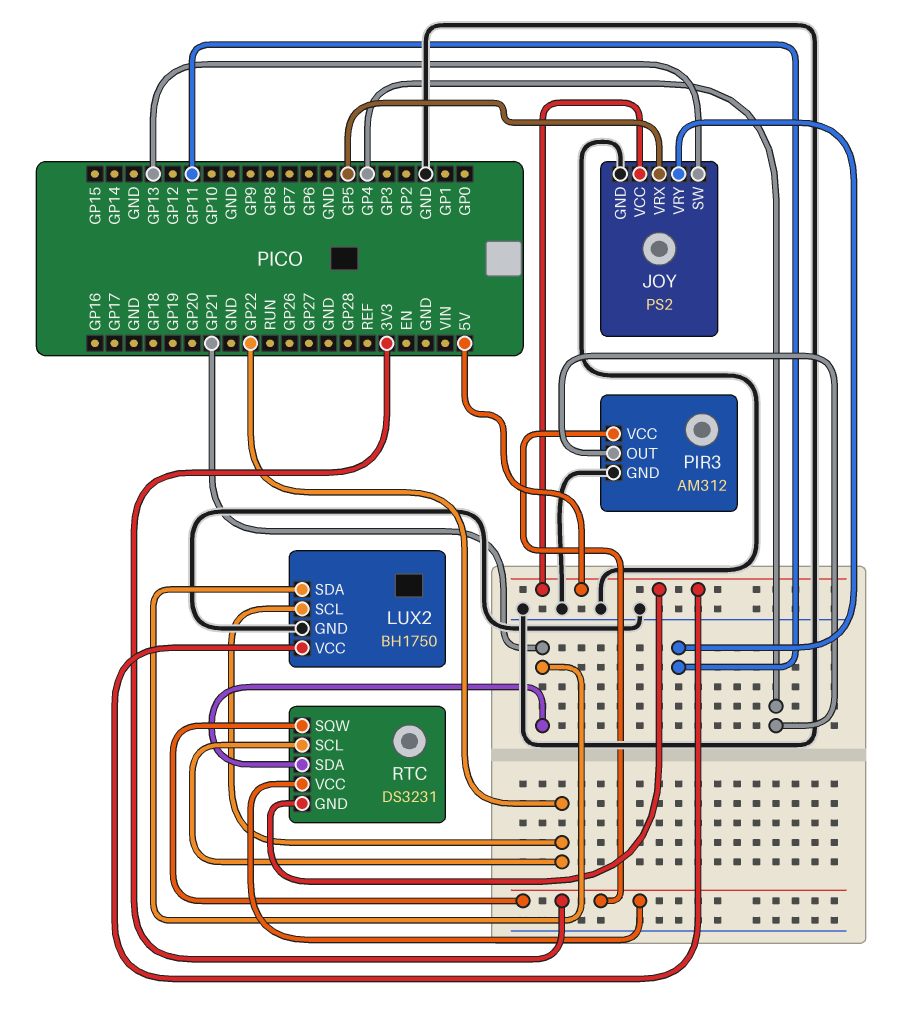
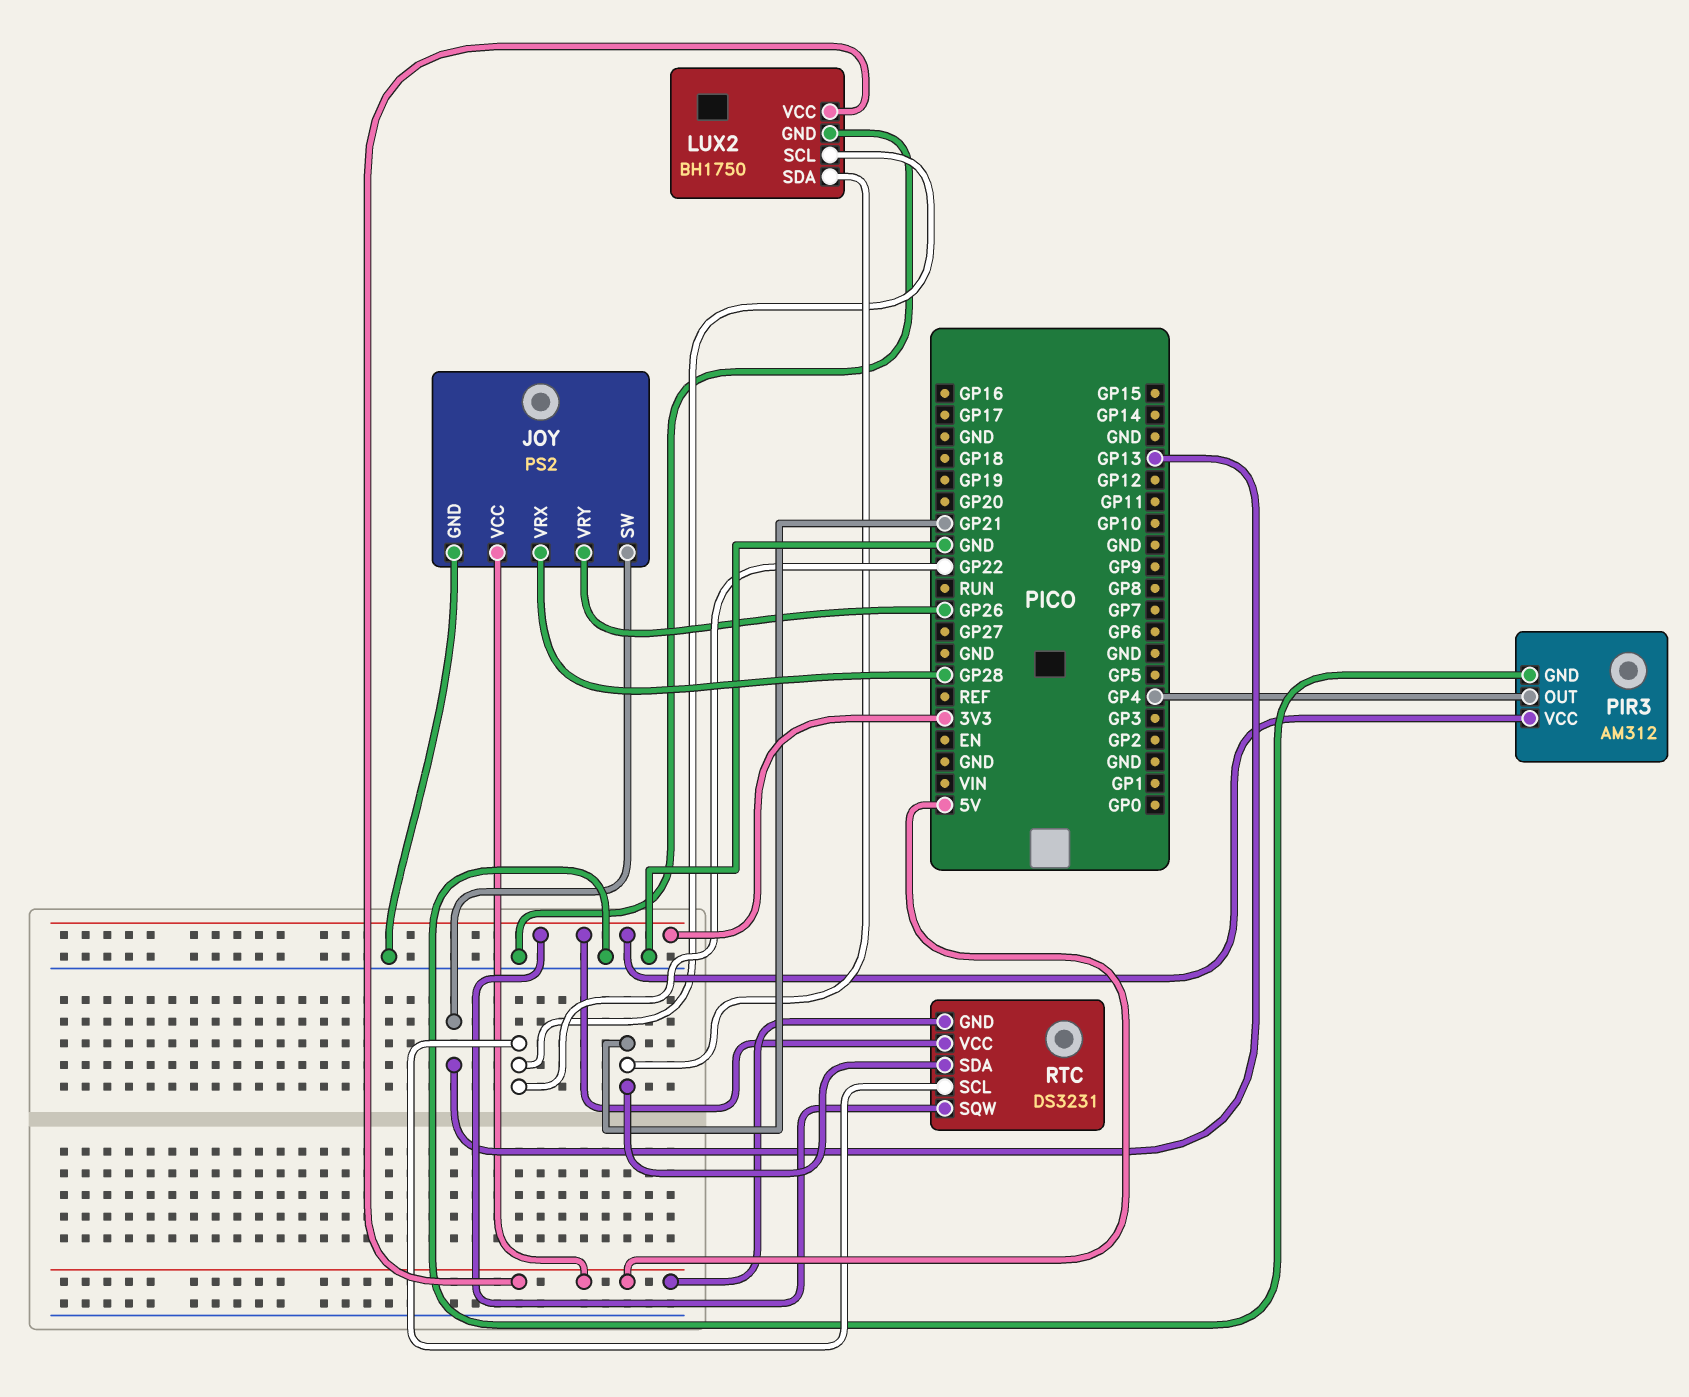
JOY pin VRX: GP5 -> GP28
JOY pin VRY: GP11 -> GP26

